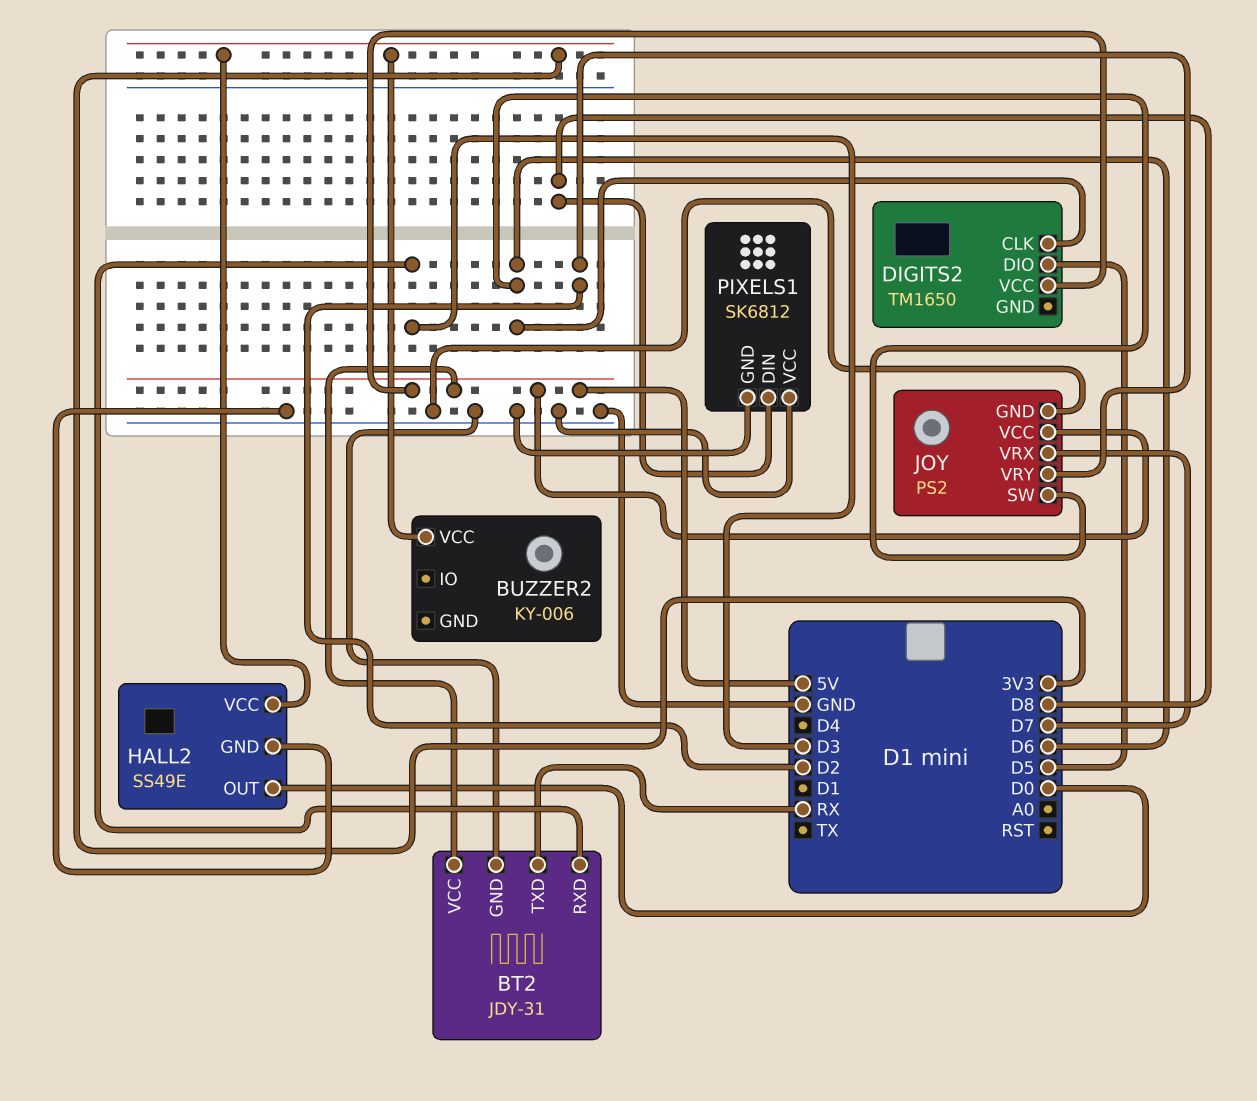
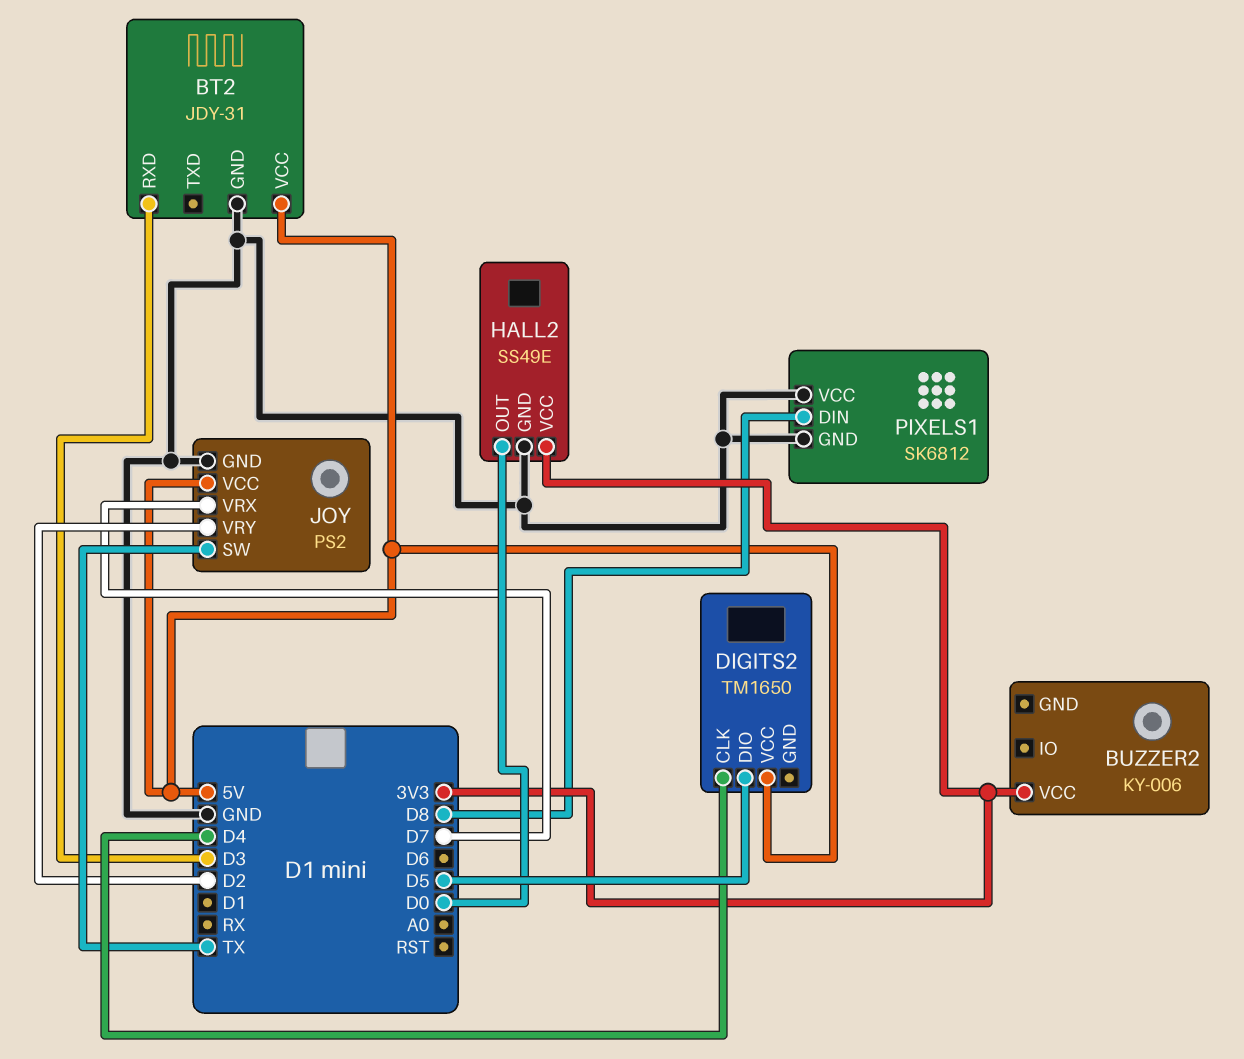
BT2 pin TXD: RX -> none
DIGITS2 pin CLK: D6 -> D4
JOY pin SW: D6 -> TX

